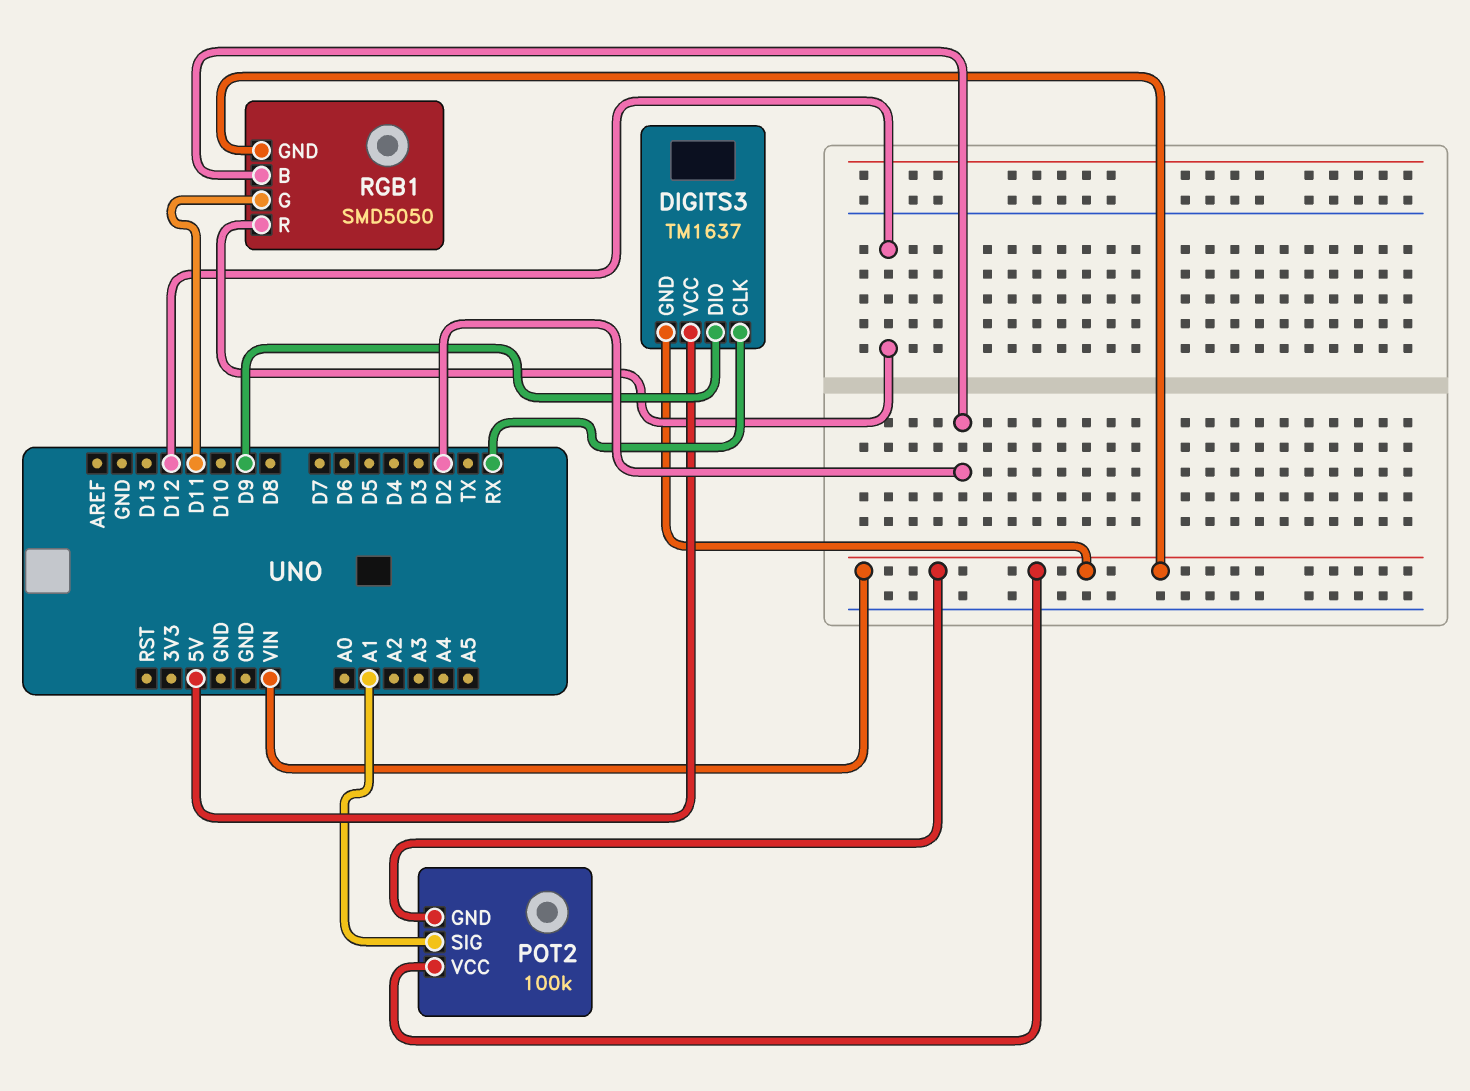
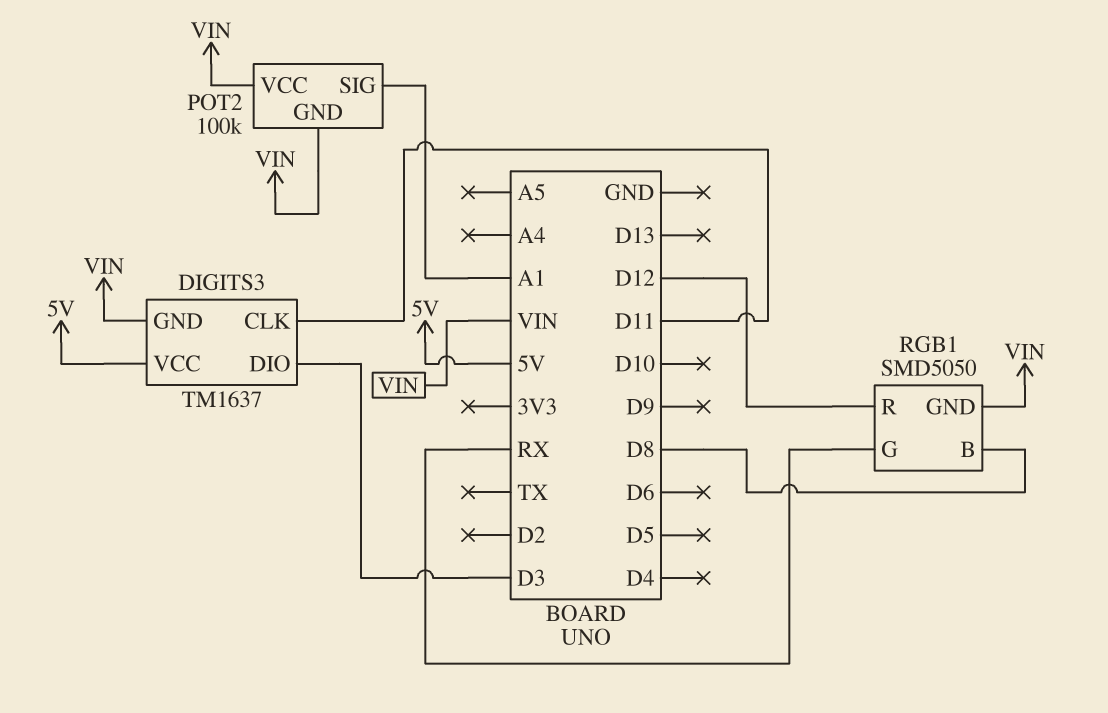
DIGITS3 pin CLK: RX -> D11
DIGITS3 pin DIO: D9 -> D3
RGB1 pin B: D2 -> D8
RGB1 pin G: D11 -> RX

